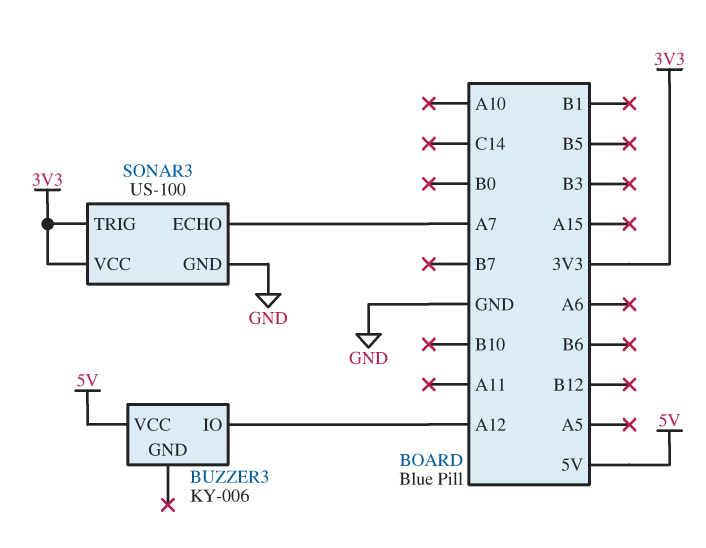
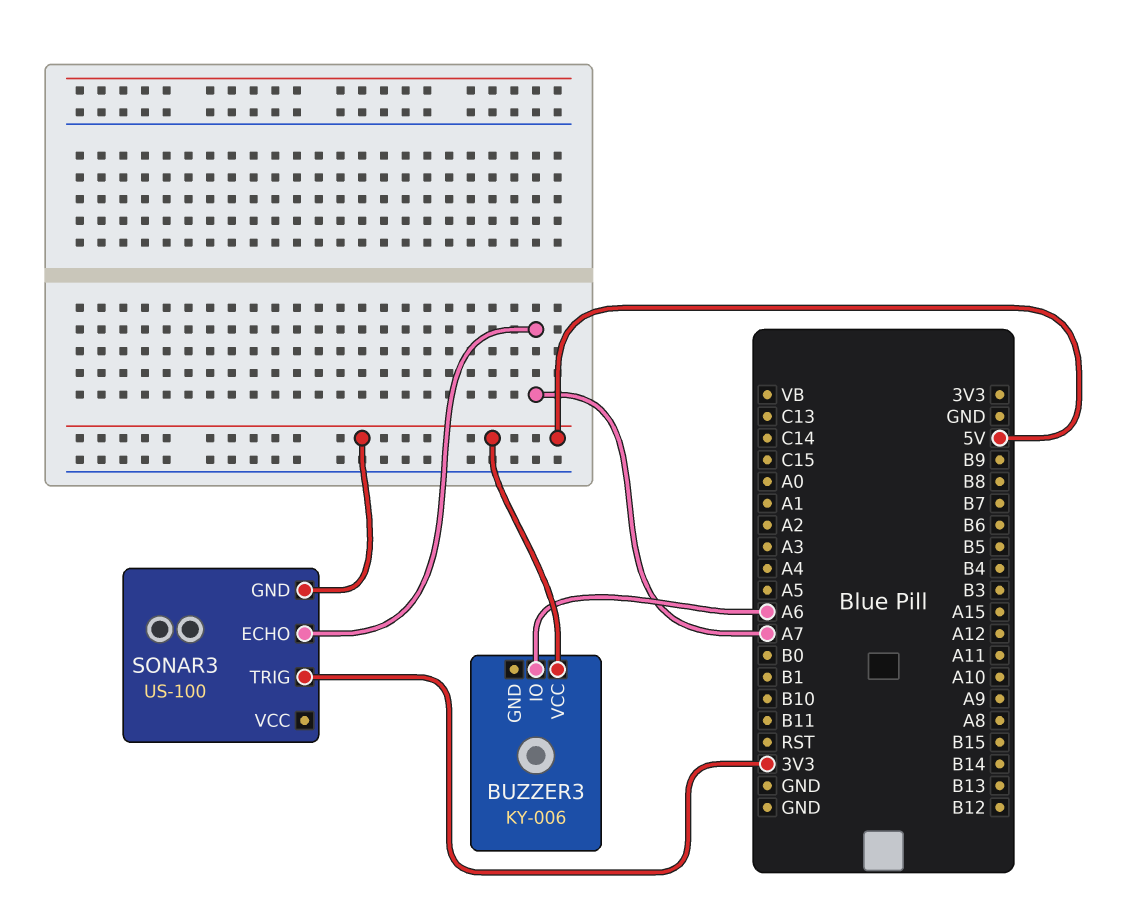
BUZZER3 pin IO: A12 -> A6
SONAR3 pin GND: GND -> 5V
SONAR3 pin VCC: 3V3 -> none

